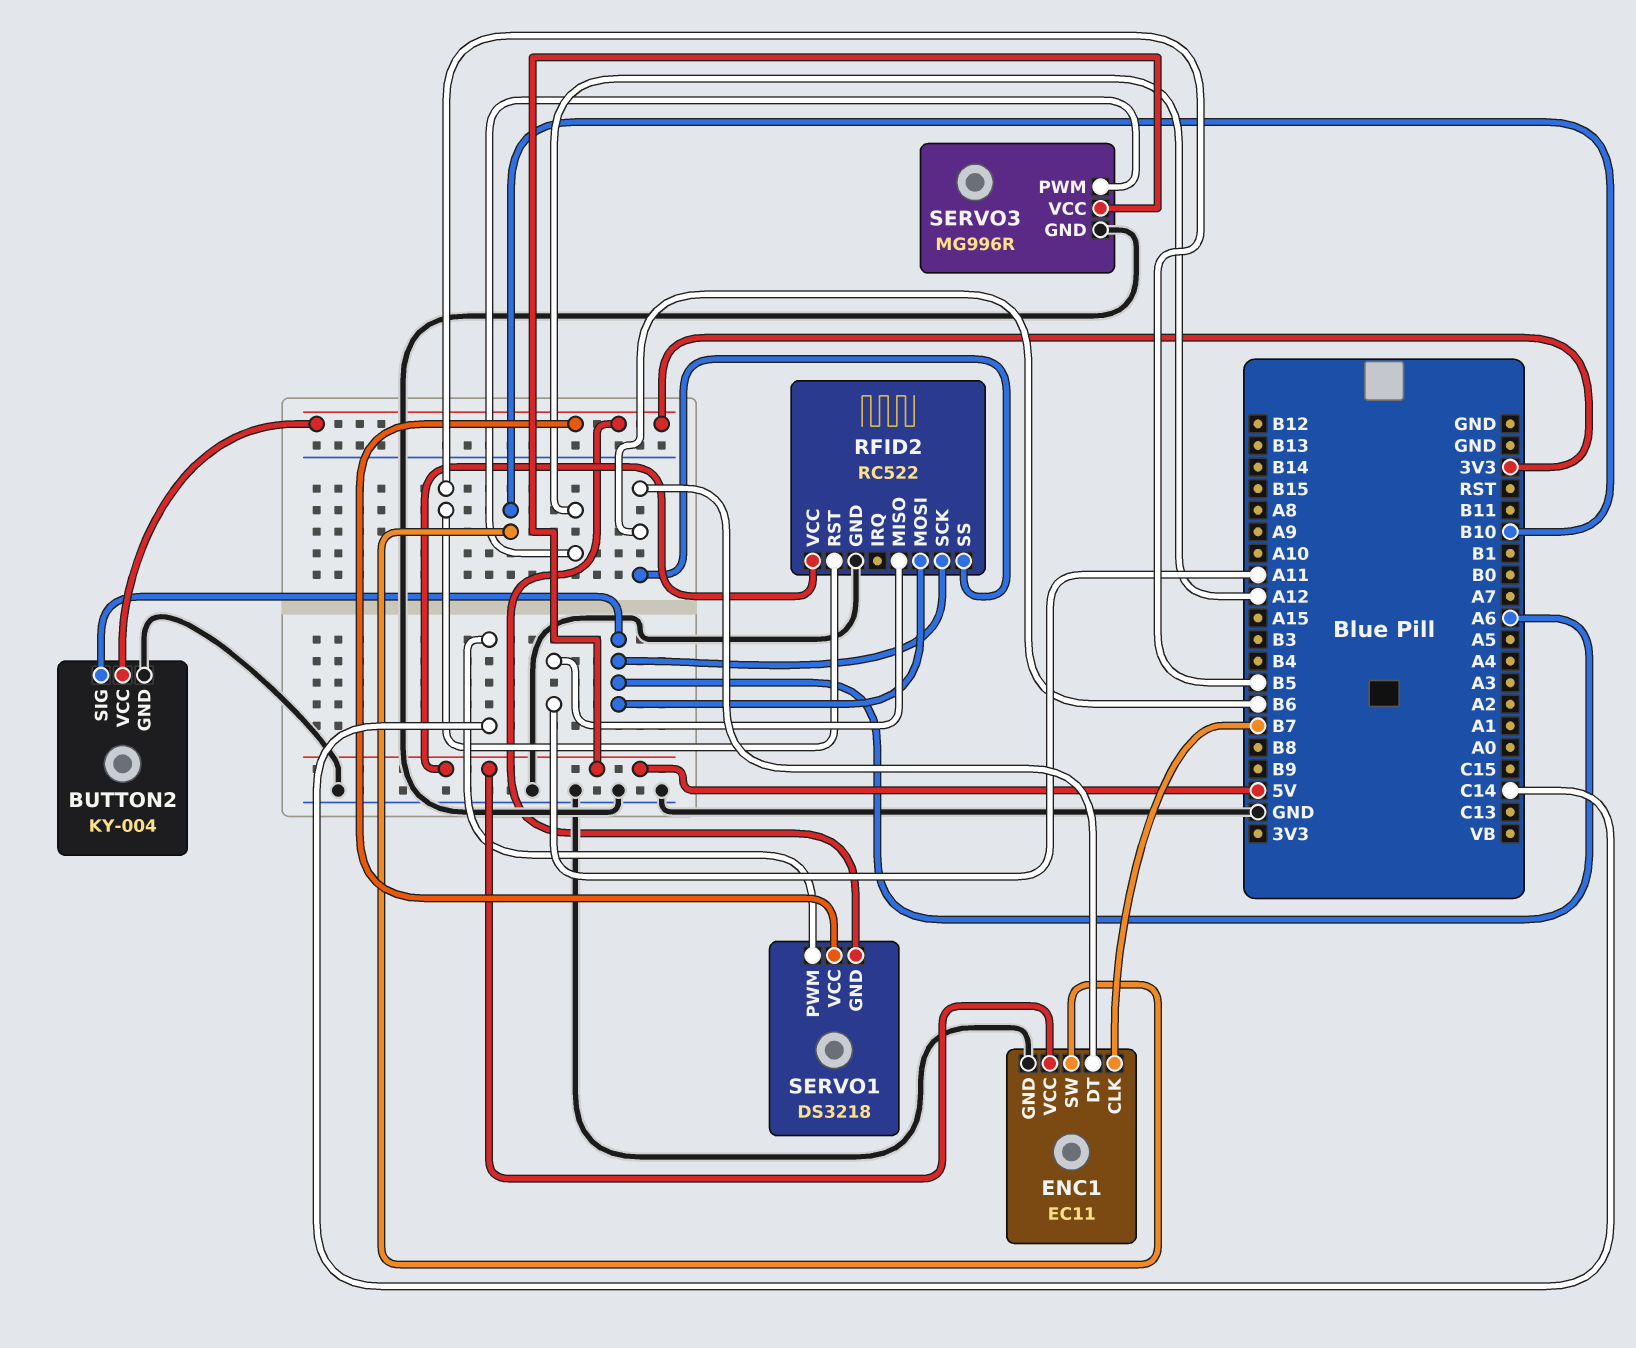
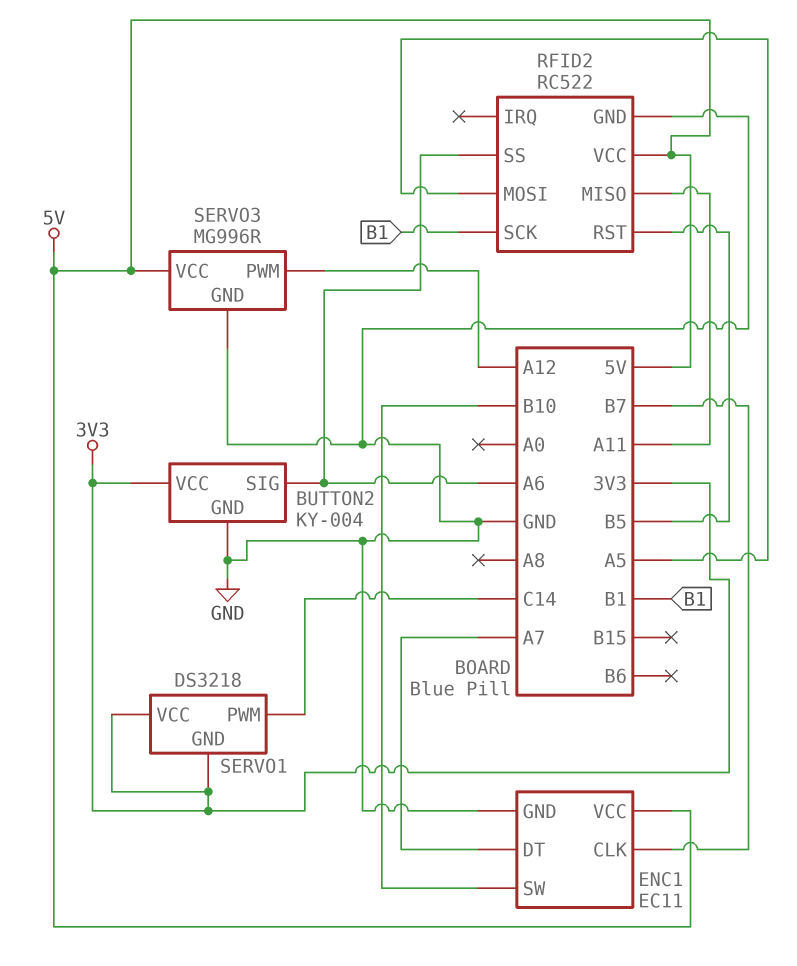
ENC1 pin DT: B6 -> A7
RFID2 pin MOSI: A6 -> A5
RFID2 pin SCK: A6 -> B1
RFID2 pin SS: B6 -> A6

